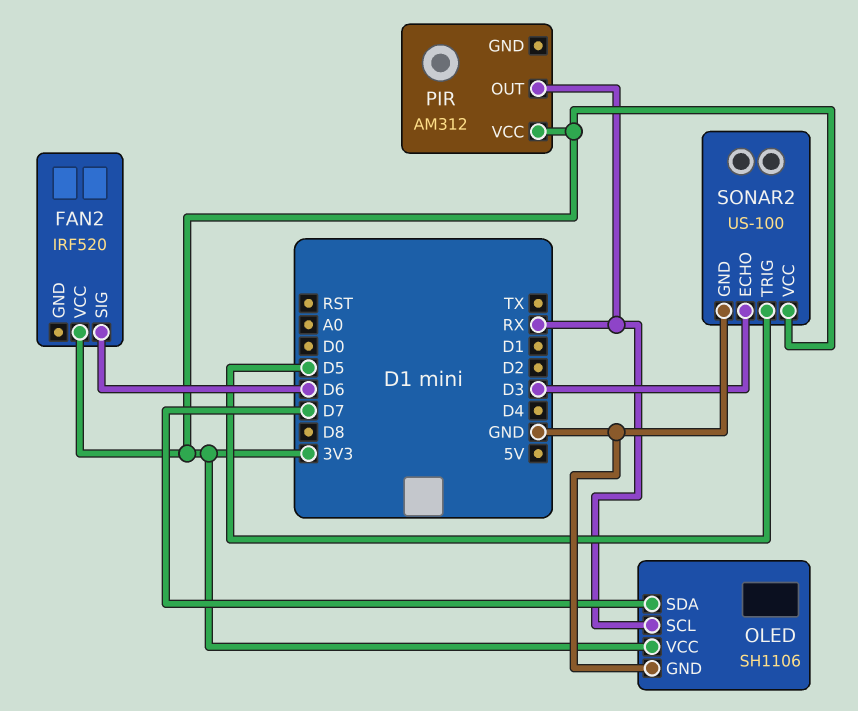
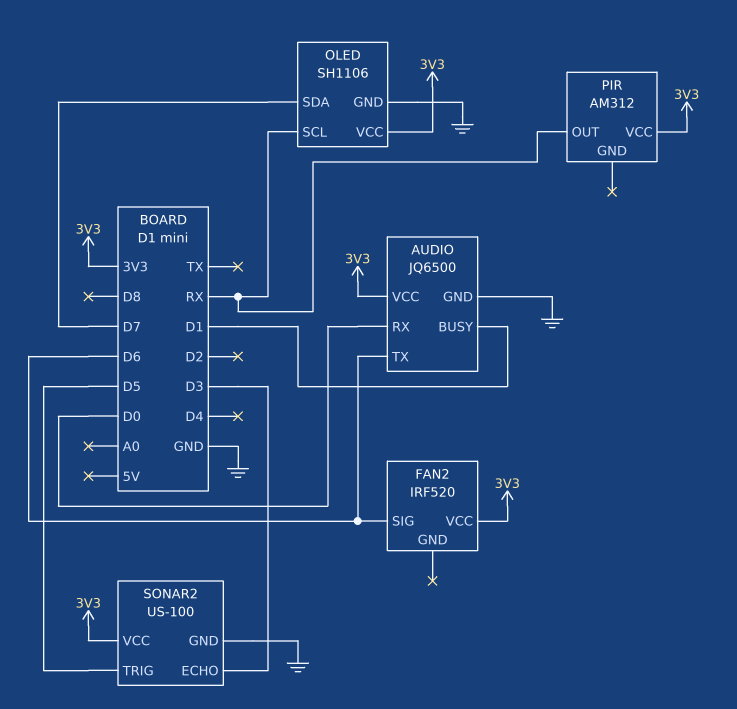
AUDIO: none -> JQ6500
AUDIO pin BUSY: none -> D1
AUDIO pin GND: none -> GND
AUDIO pin RX: none -> D0
AUDIO pin TX: none -> D6
AUDIO pin VCC: none -> 3V3

